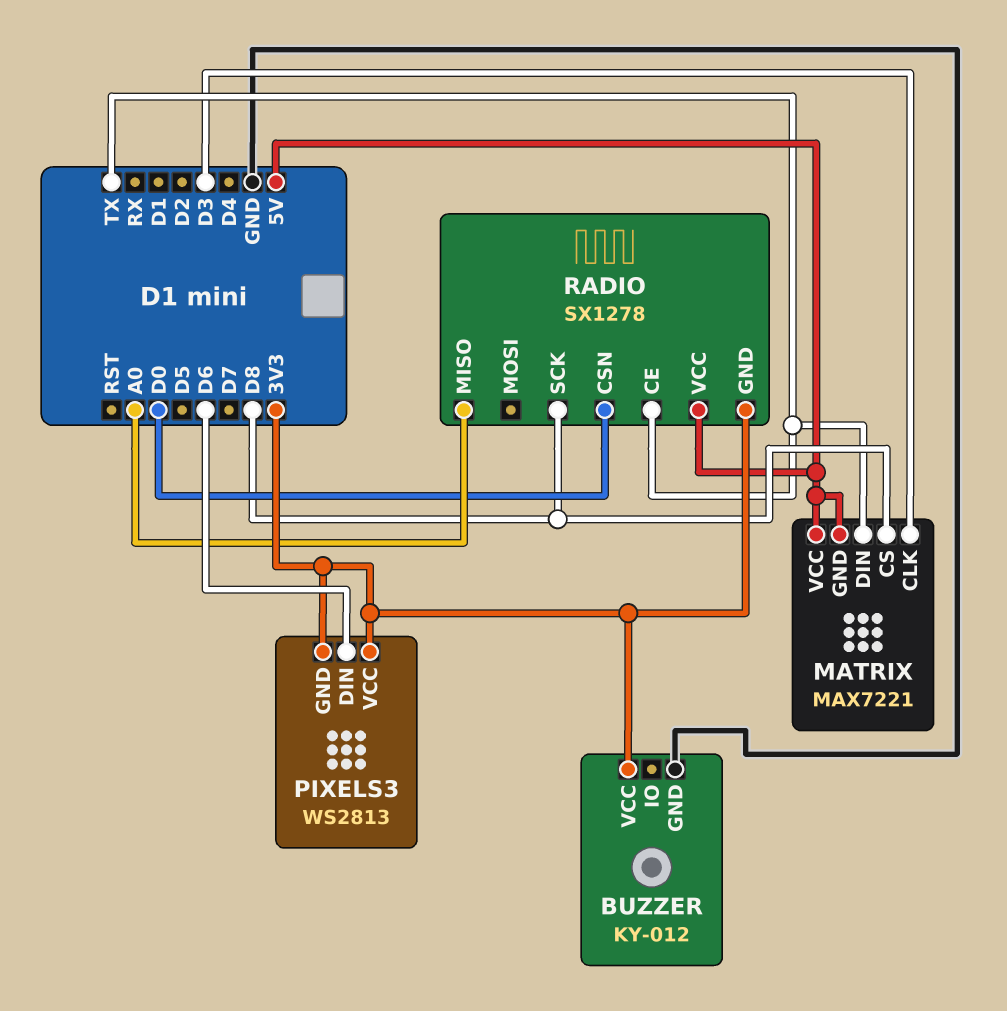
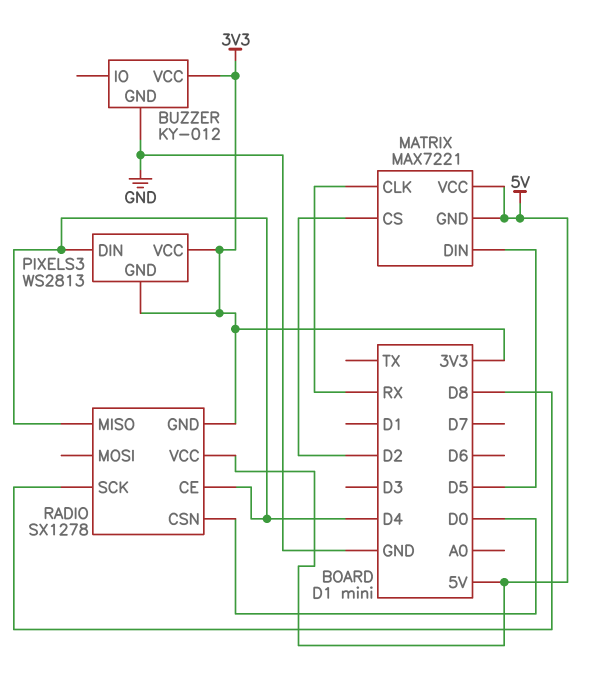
MATRIX pin CLK: D3 -> RX
MATRIX pin CS: D8 -> D2
MATRIX pin DIN: TX -> D5
PIXELS3 pin DIN: D6 -> D4
RADIO pin CE: TX -> D4
RADIO pin MISO: A0 -> D4

